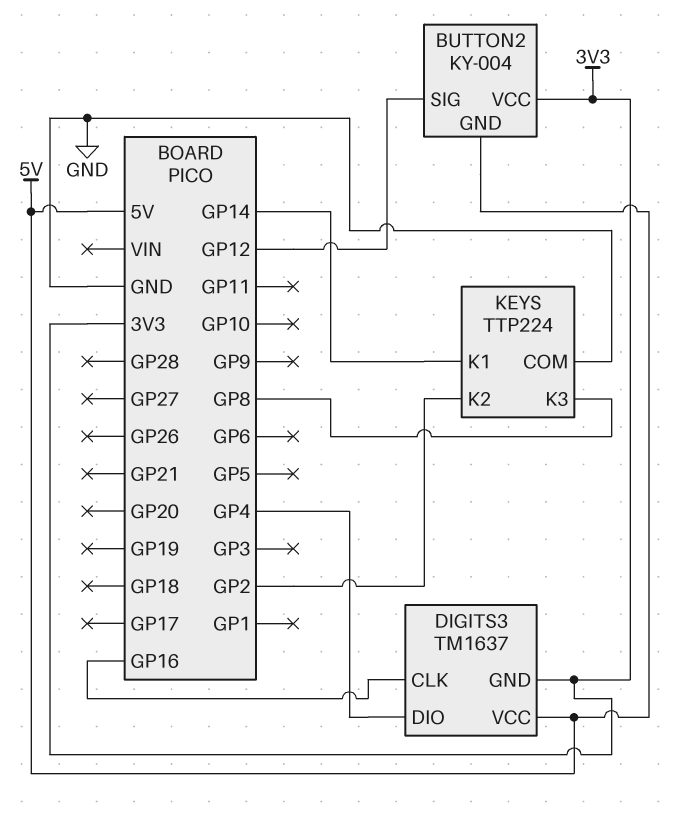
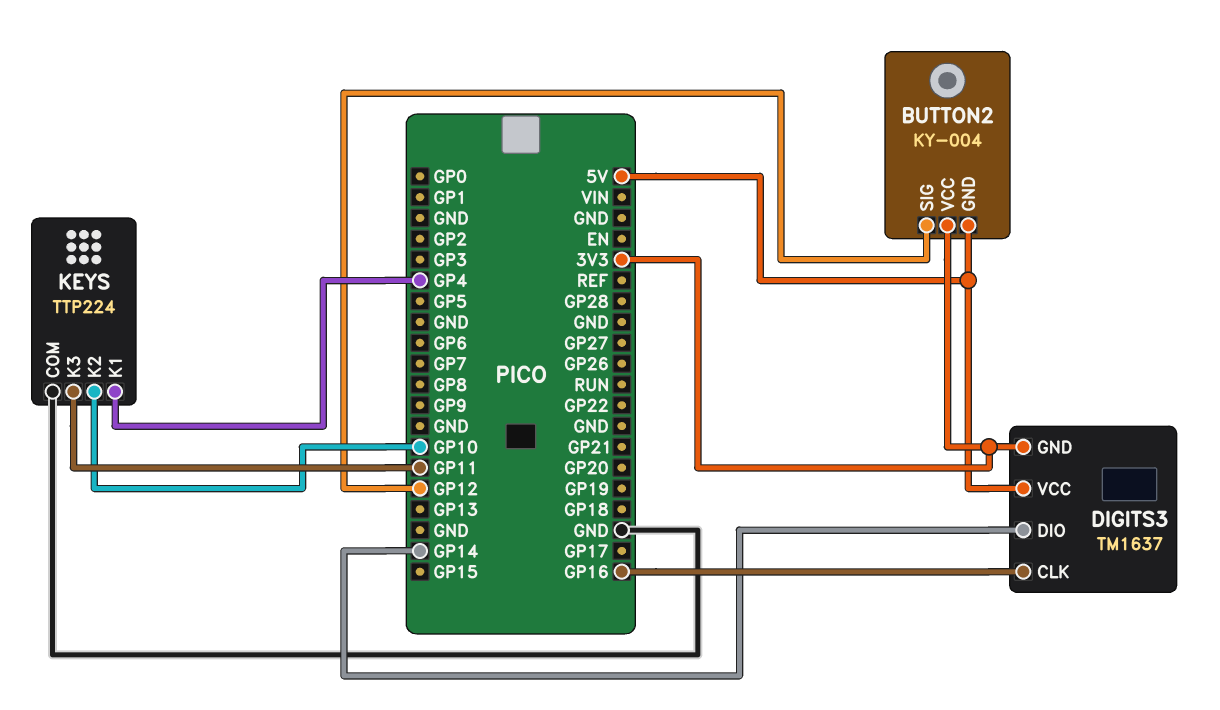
DIGITS3 pin DIO: GP4 -> GP14
KEYS pin K1: GP14 -> GP4
KEYS pin K2: GP2 -> GP10
KEYS pin K3: GP8 -> GP11

